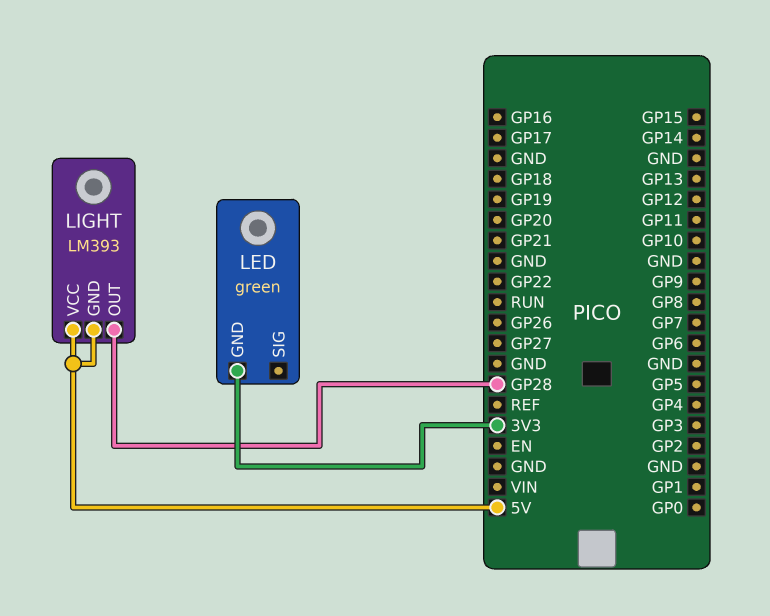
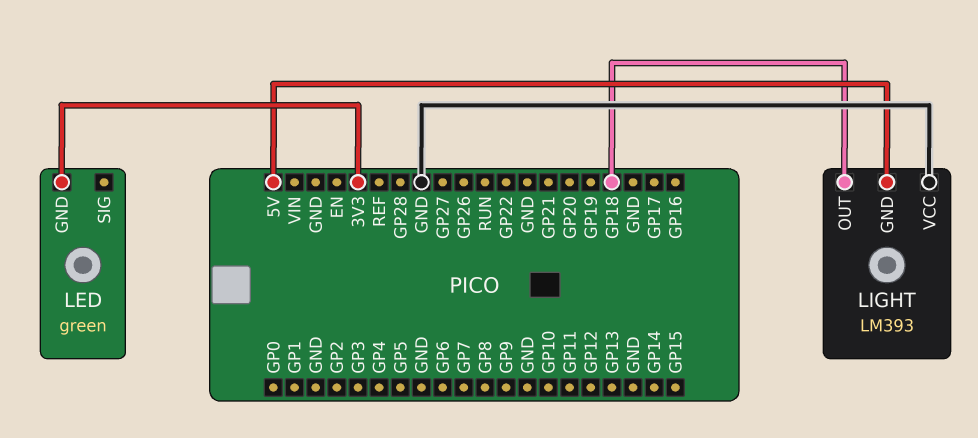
LIGHT pin OUT: GP28 -> GP18
LIGHT pin VCC: 5V -> GND

